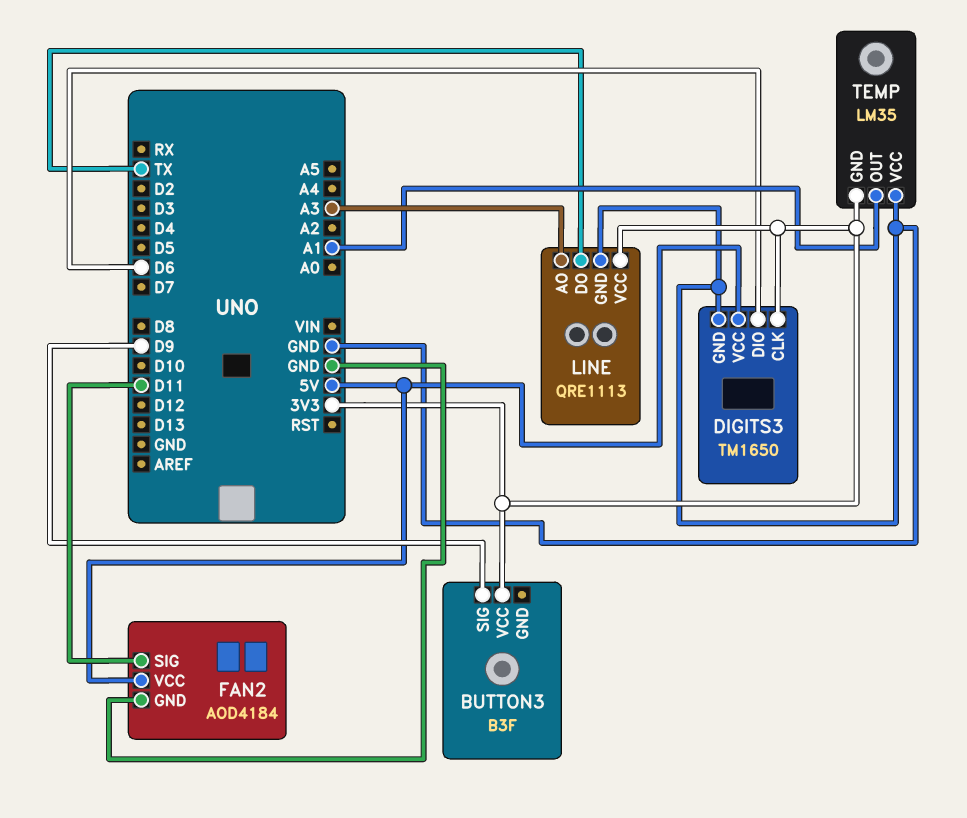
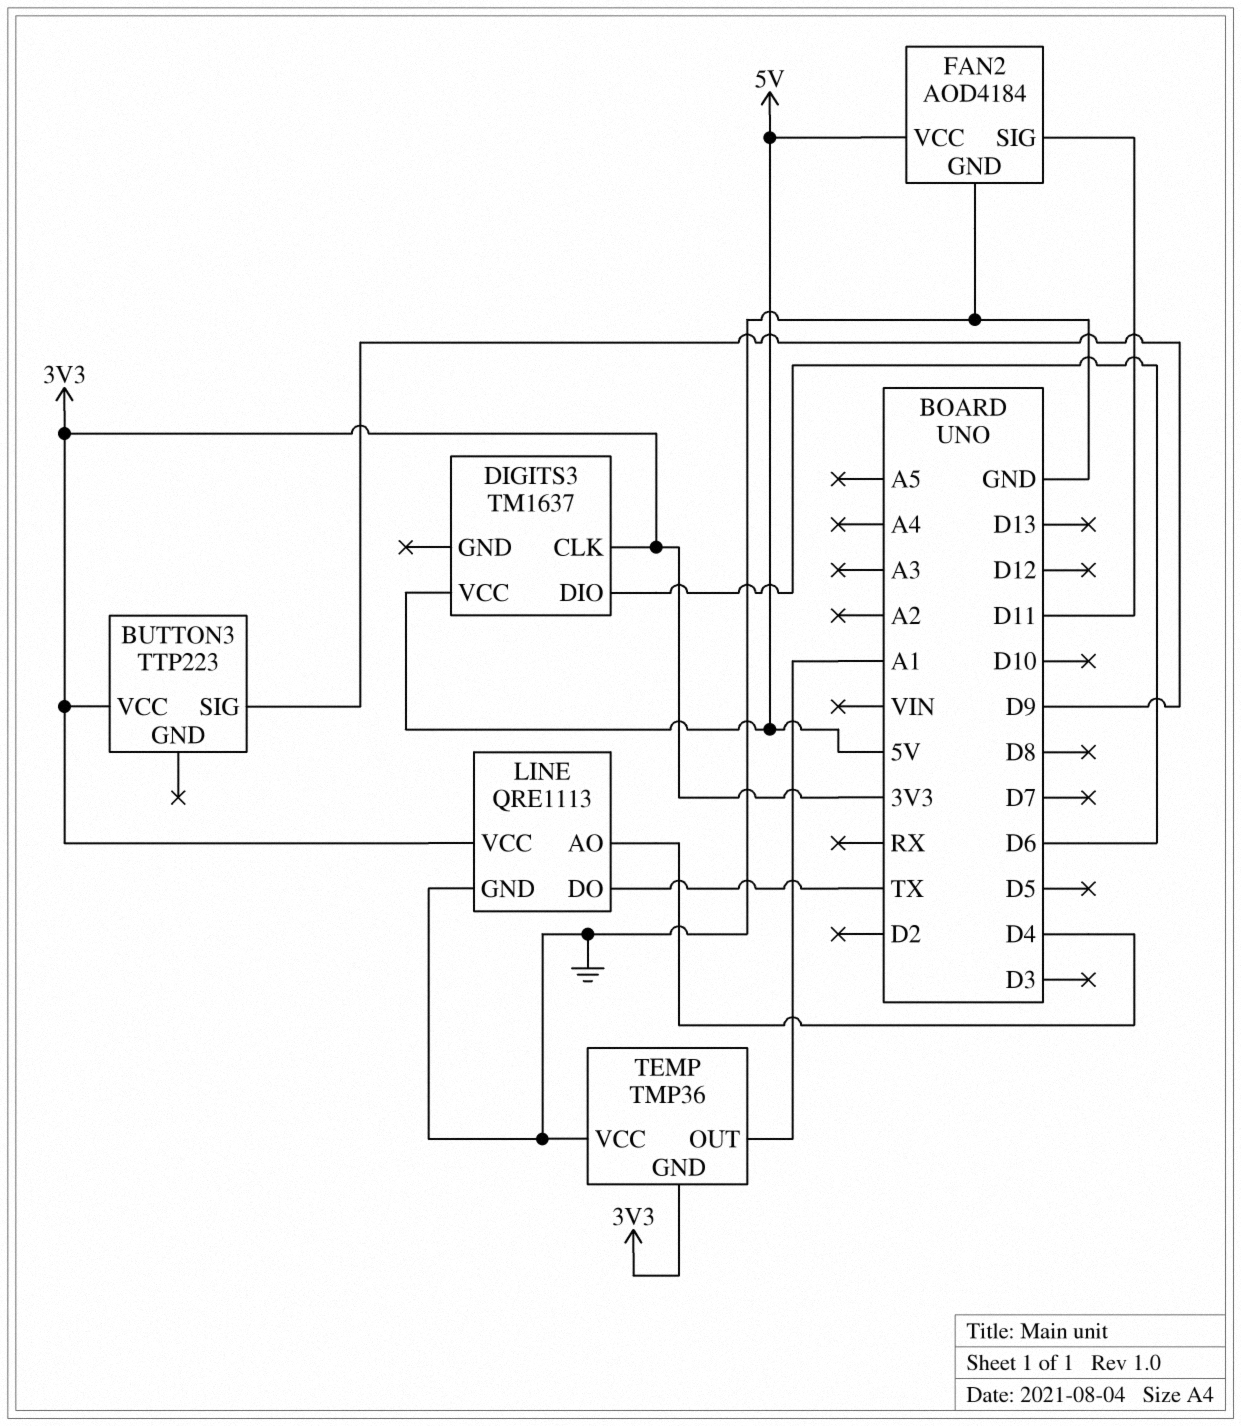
BUTTON3: B3F -> TTP223
DIGITS3: TM1650 -> TM1637
DIGITS3 pin GND: GND -> none
LINE pin AO: A3 -> D4
TEMP: LM35 -> TMP36

